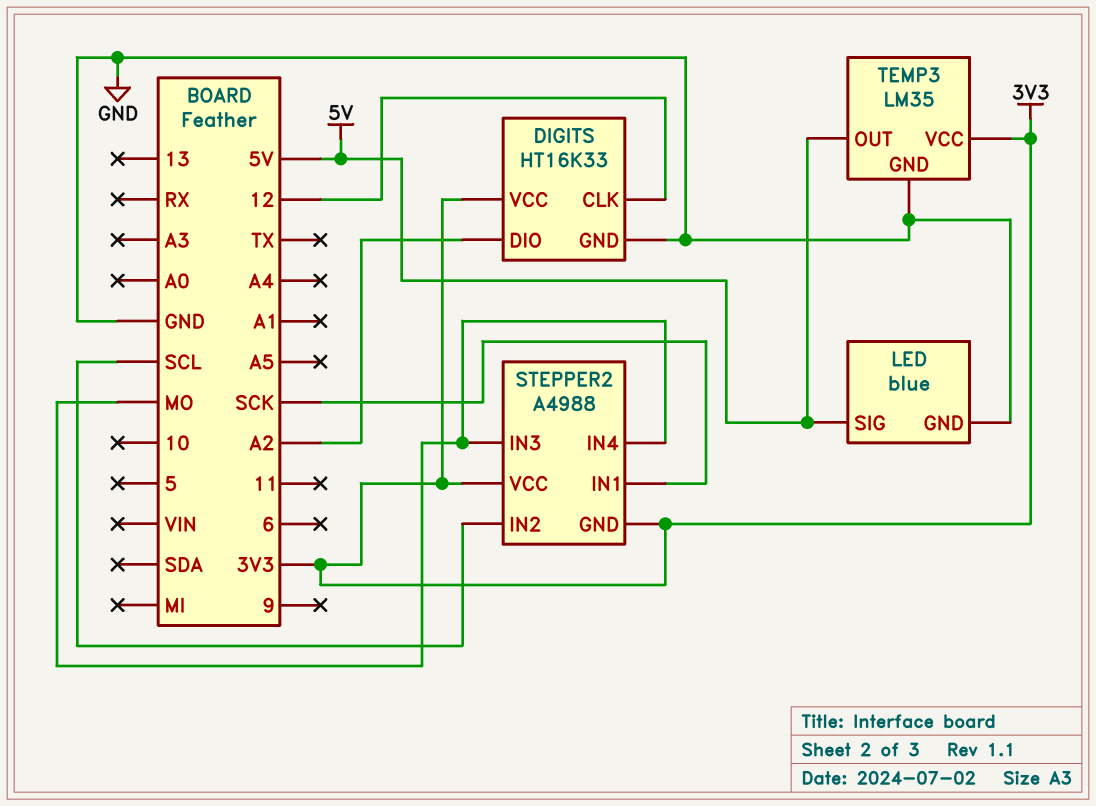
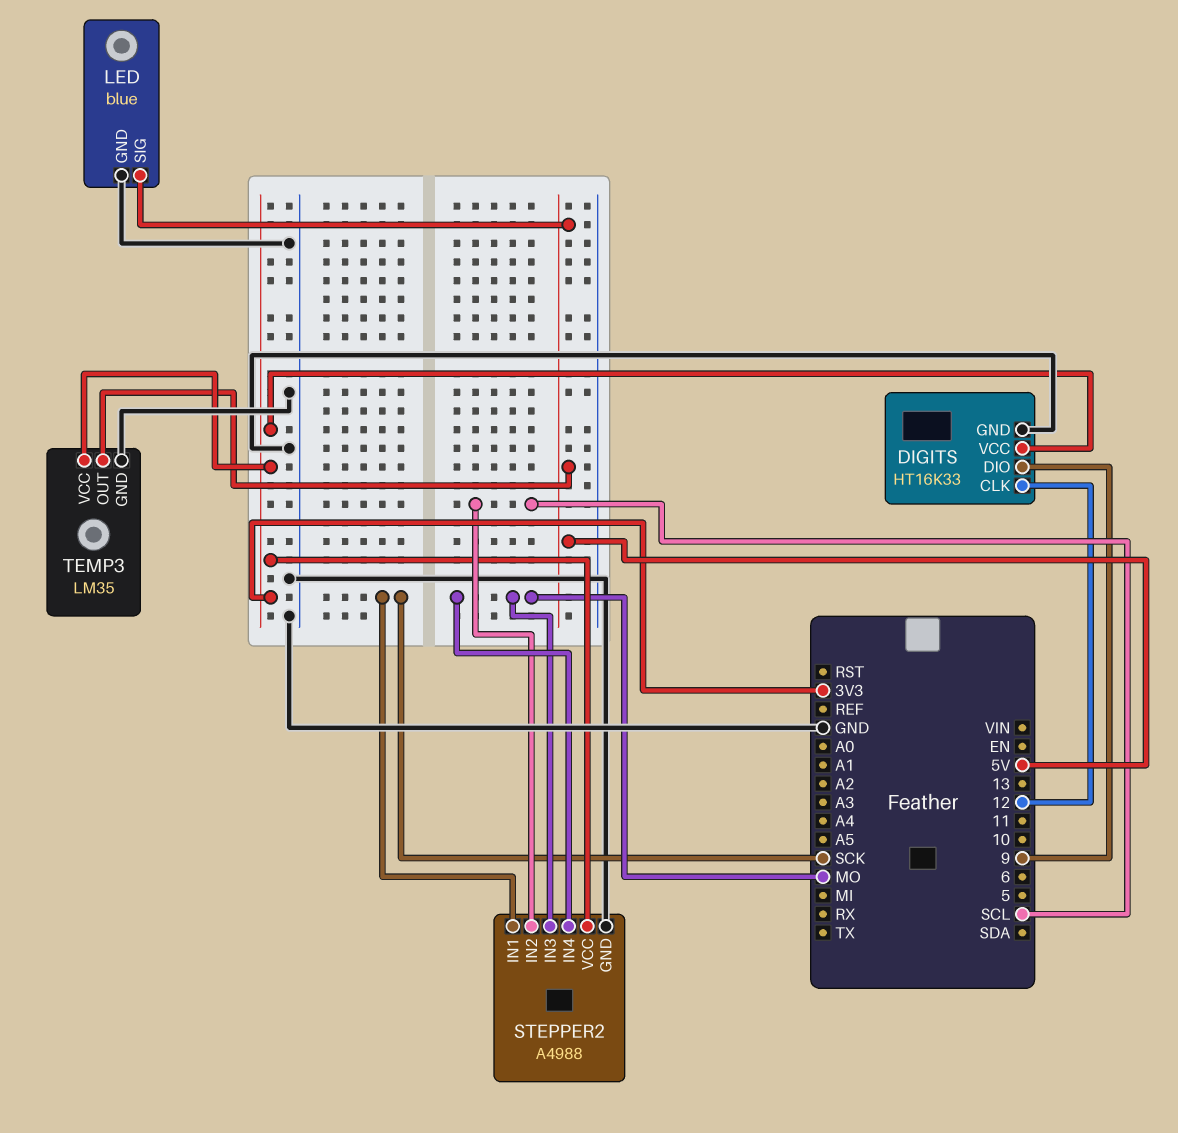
DIGITS pin DIO: A2 -> 9
STEPPER2 pin GND: 3V3 -> GND

